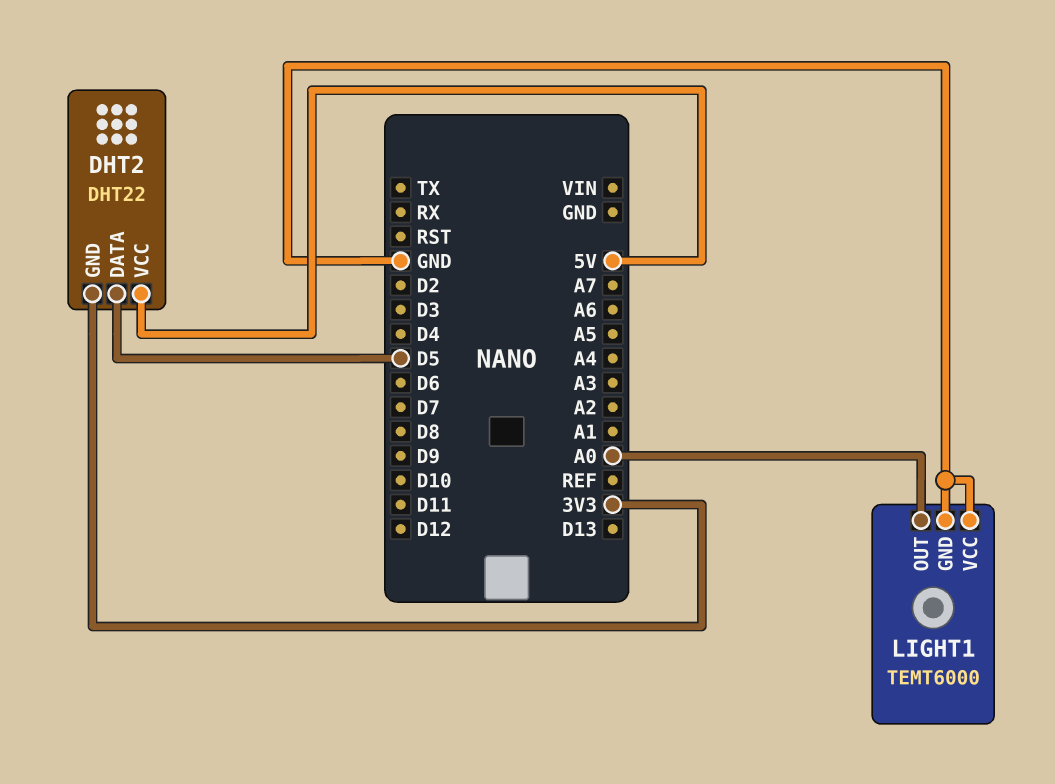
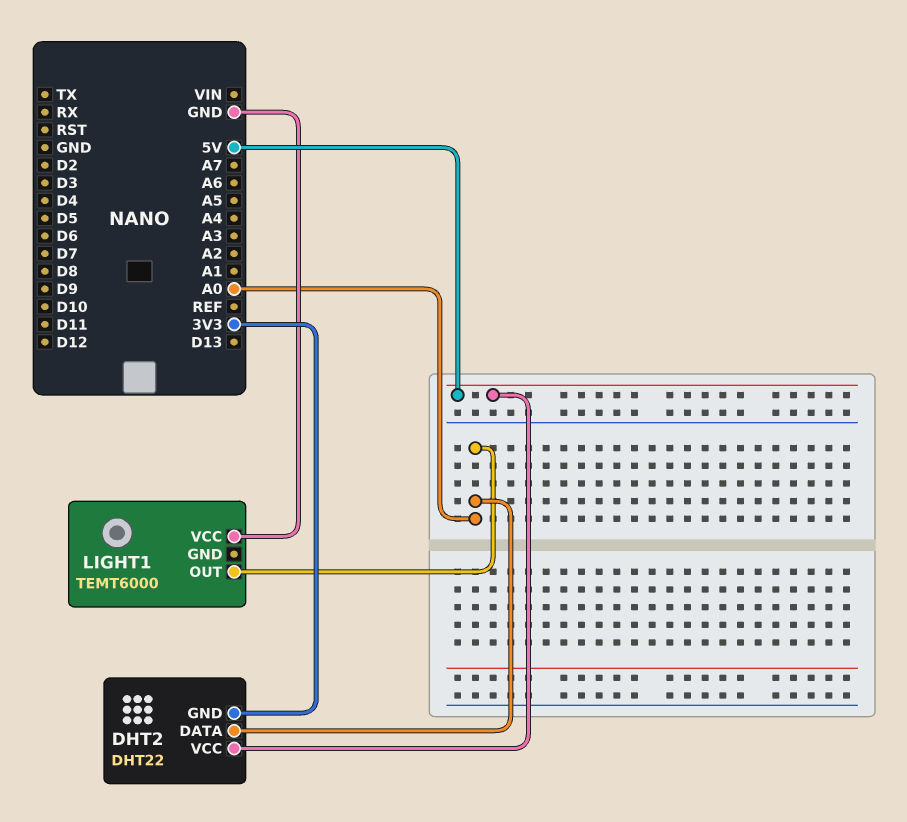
DHT2 pin DATA: D5 -> A0
LIGHT1 pin GND: GND -> none

